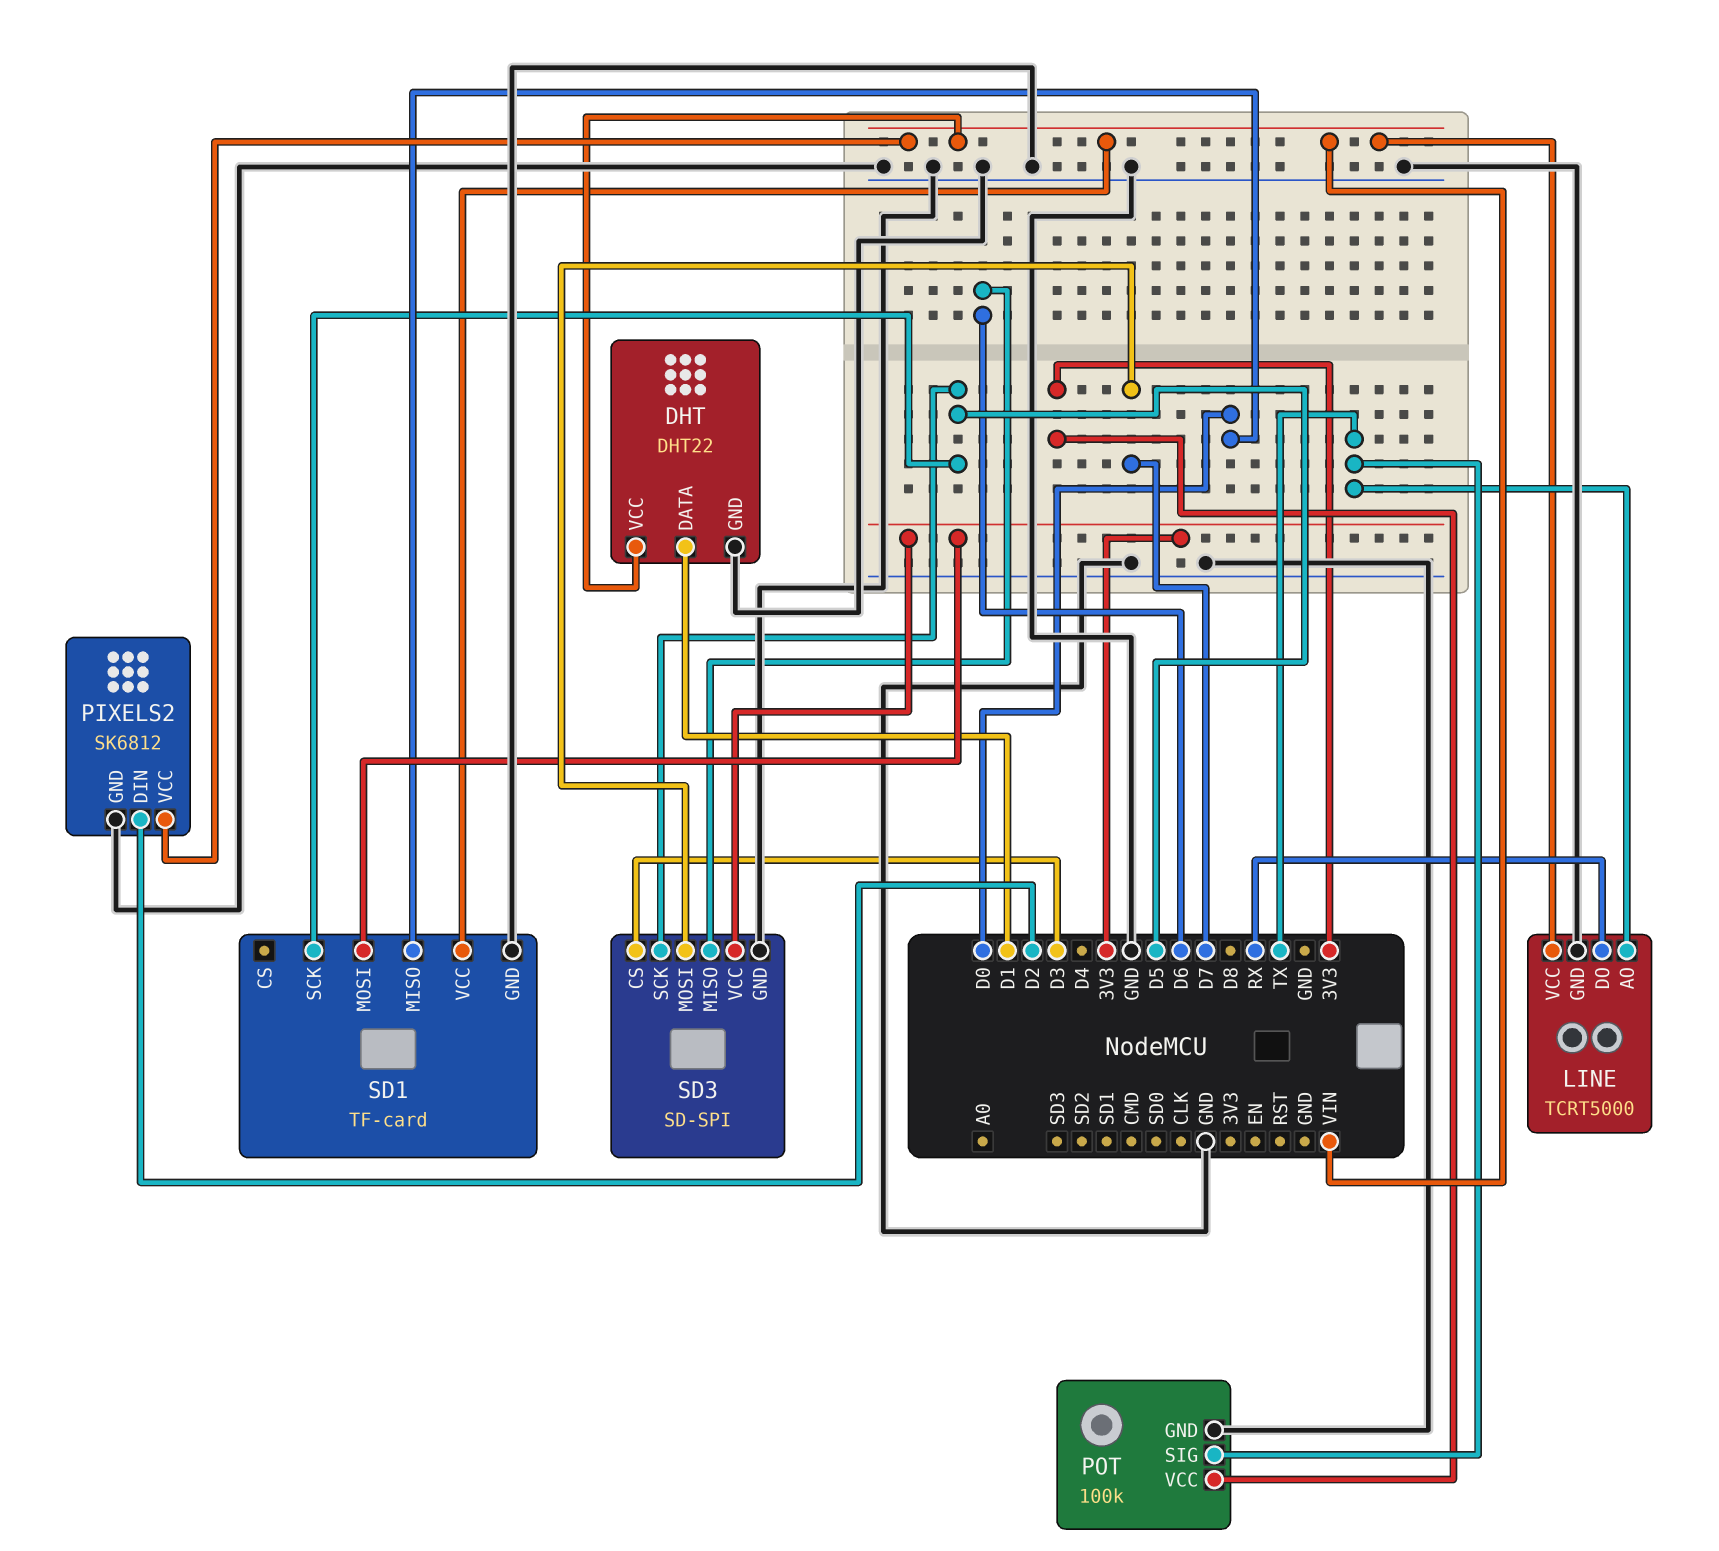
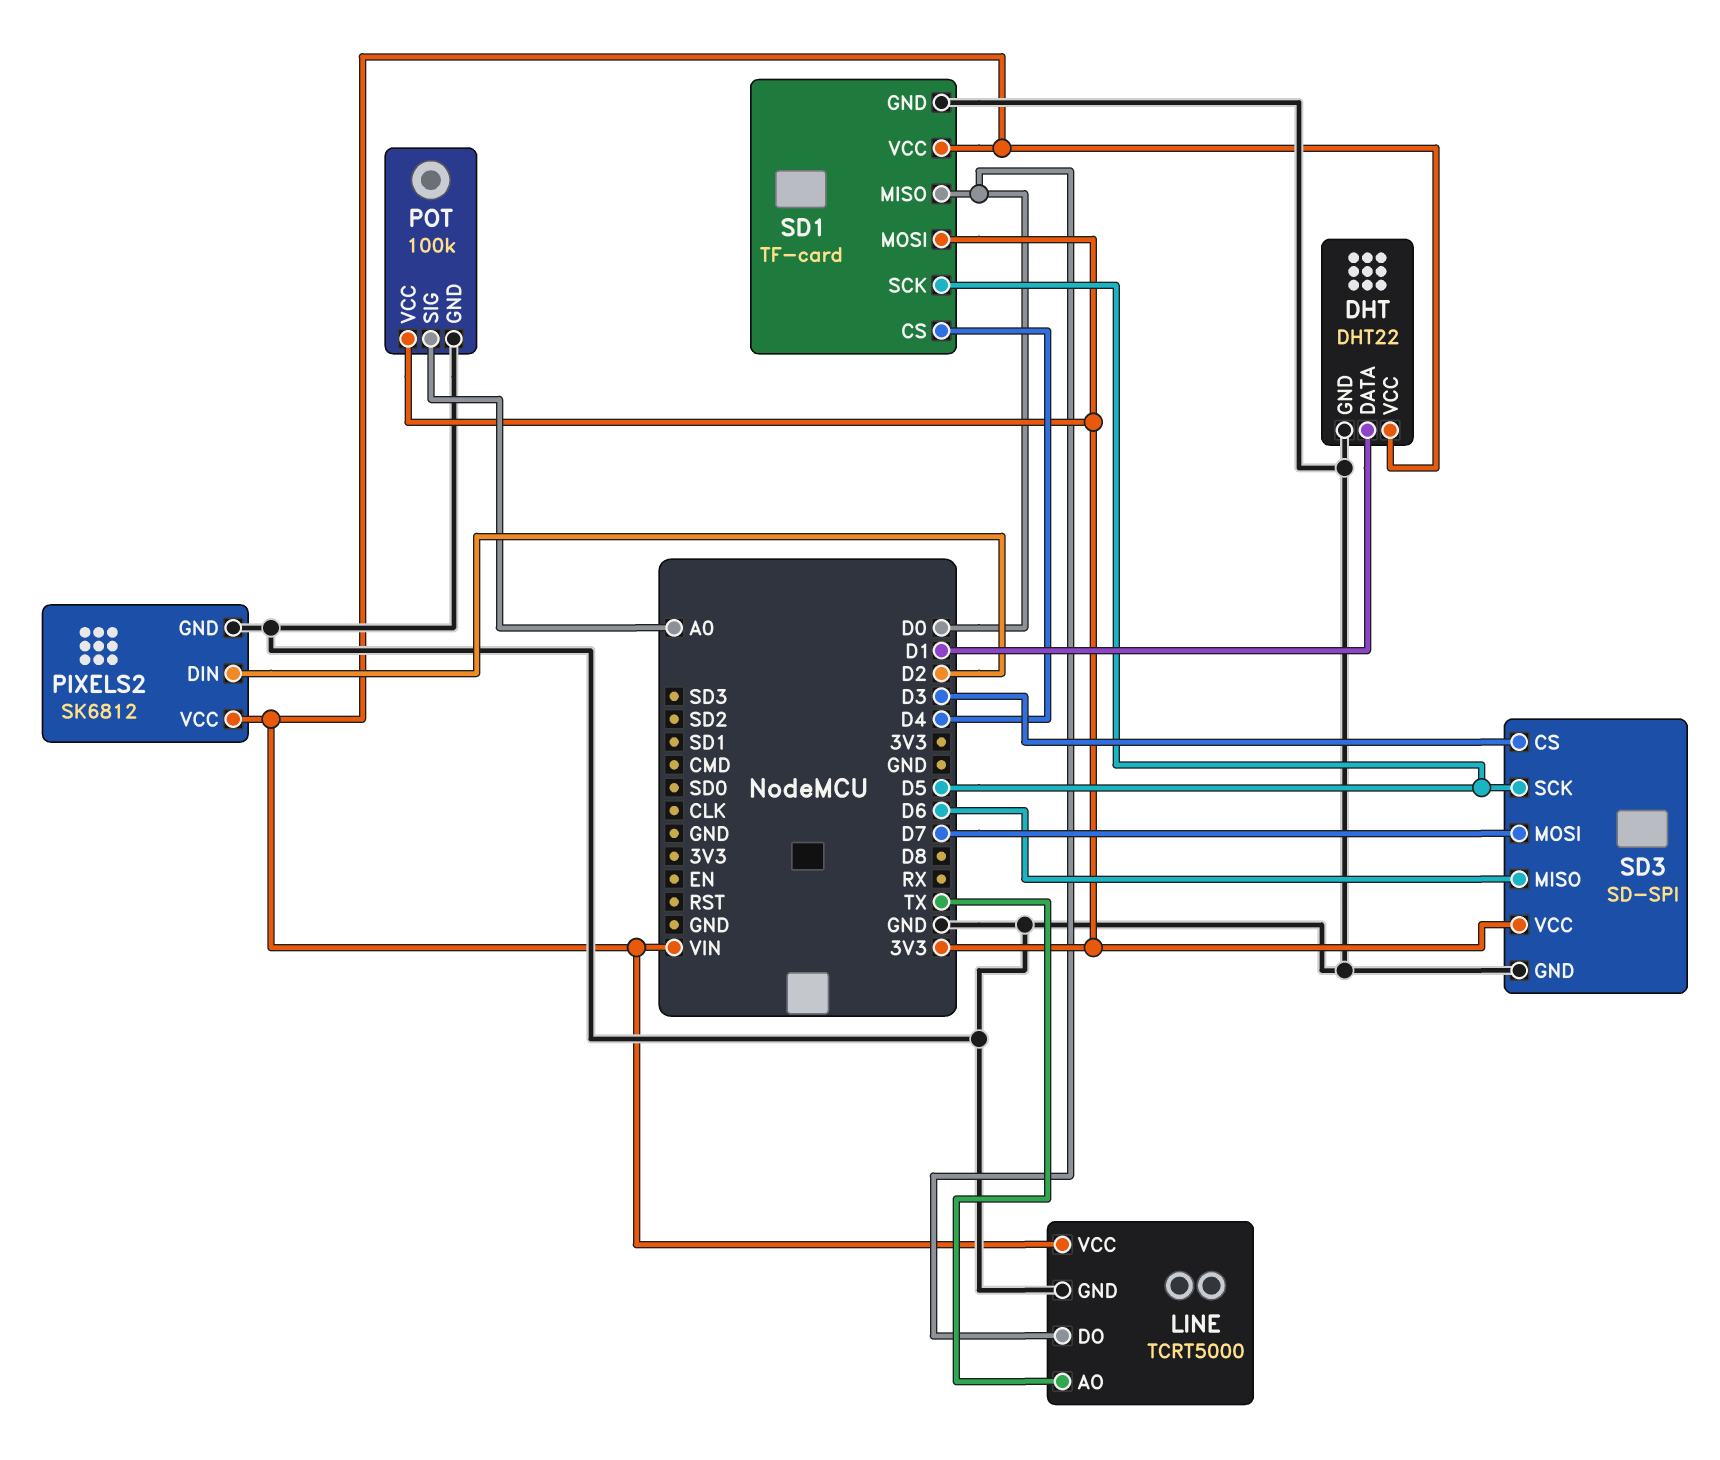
LINE pin DO: RX -> D0
POT pin SIG: TX -> A0
SD1 pin CS: none -> D4

